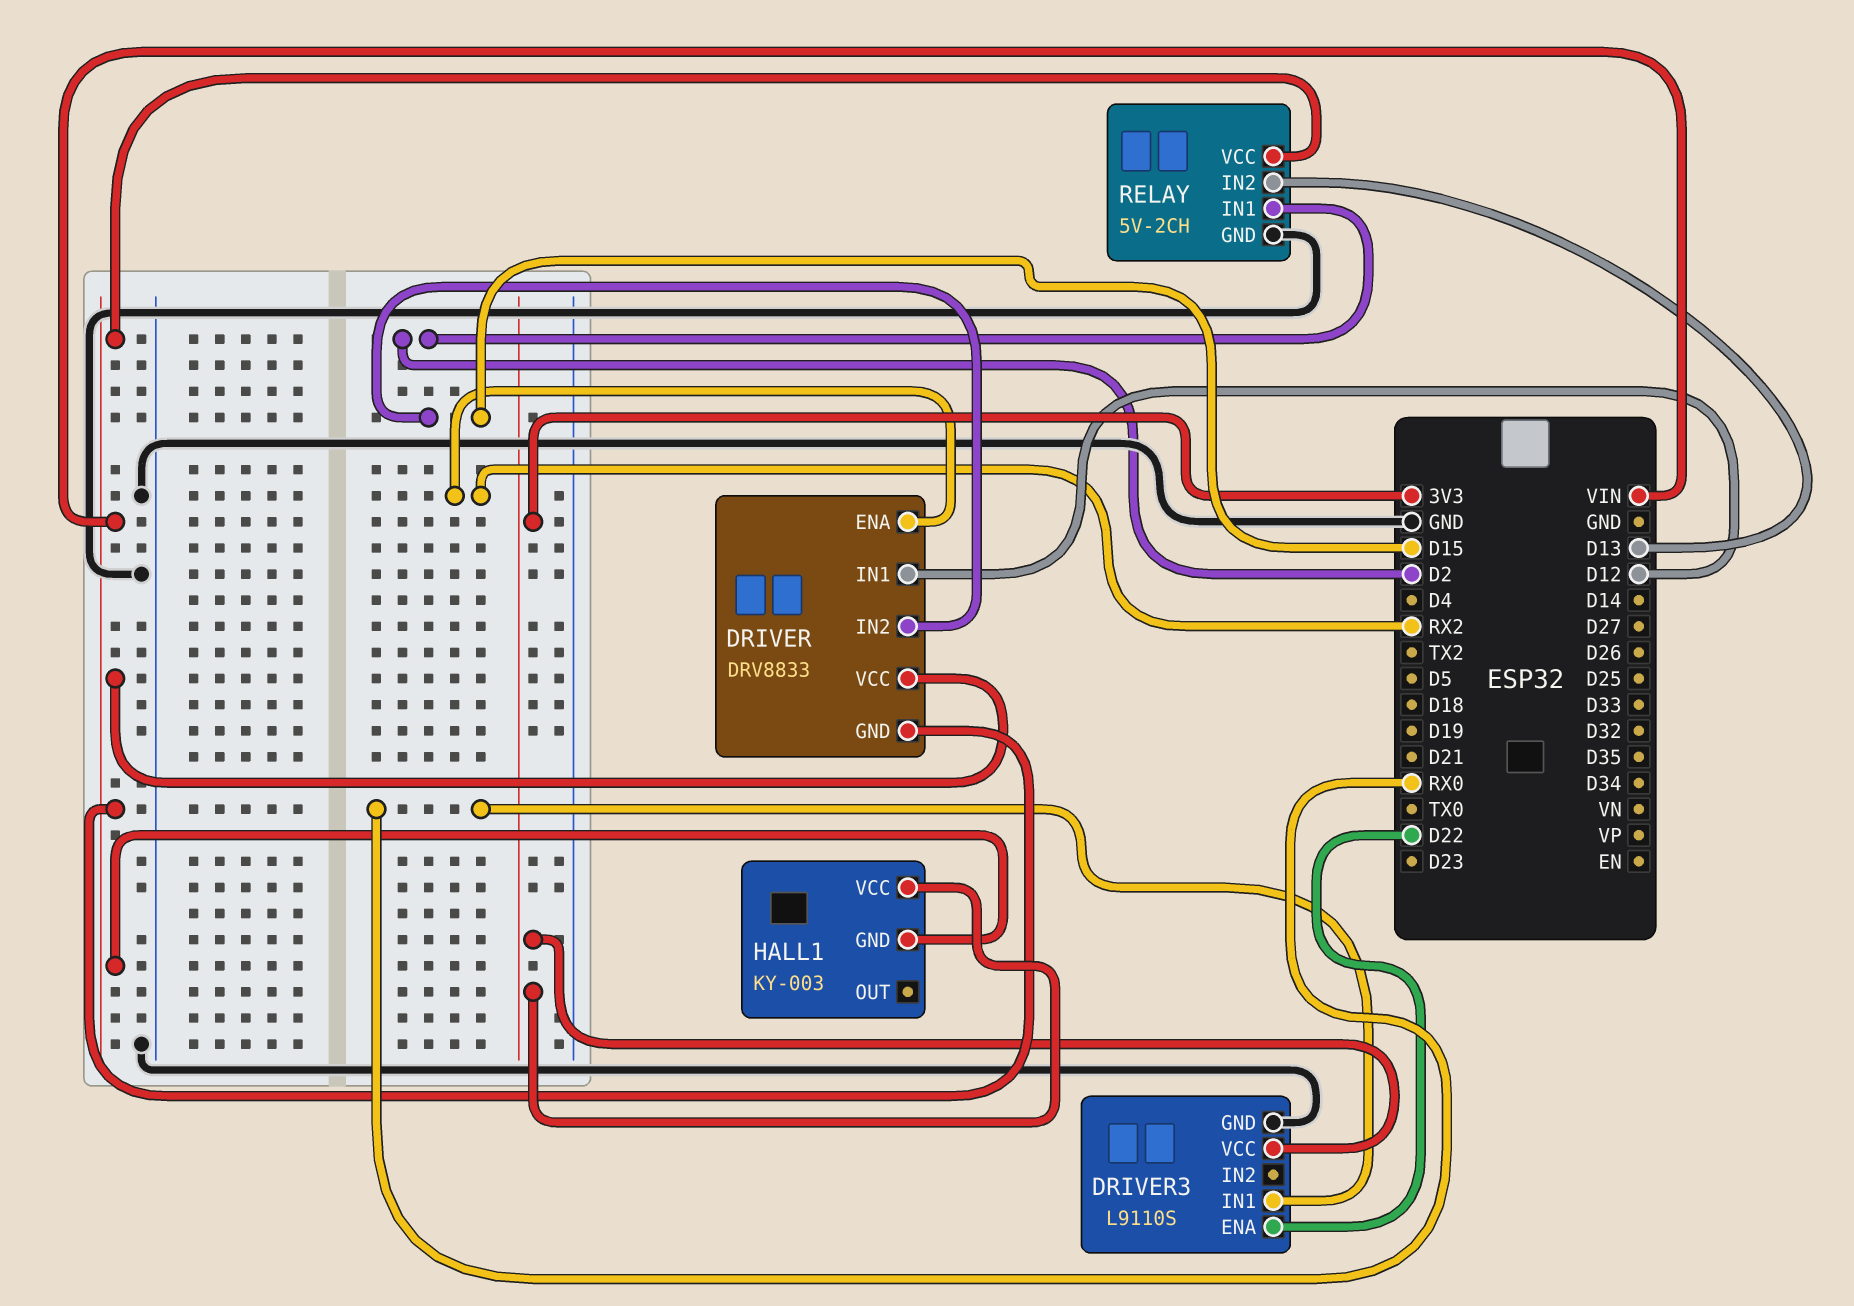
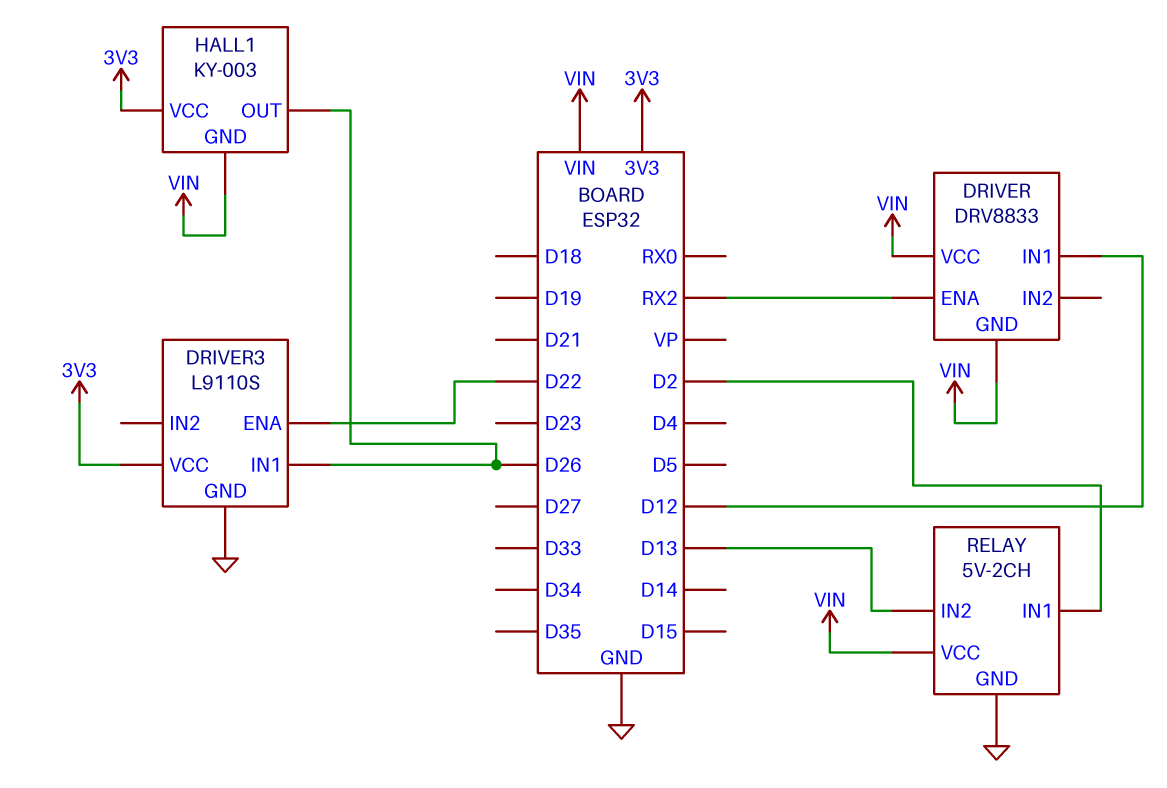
DRIVER pin IN2: D15 -> none
DRIVER3 pin IN1: RX0 -> D26
HALL1 pin OUT: none -> D26

